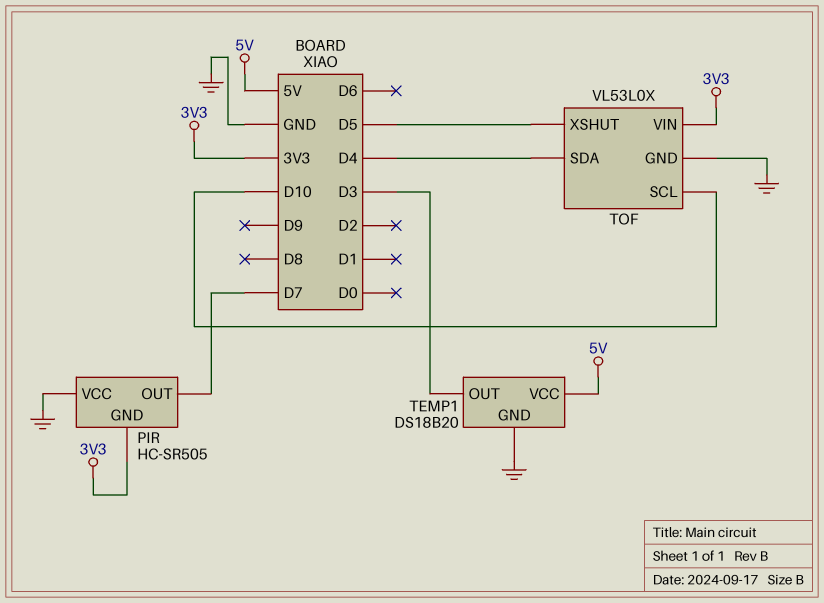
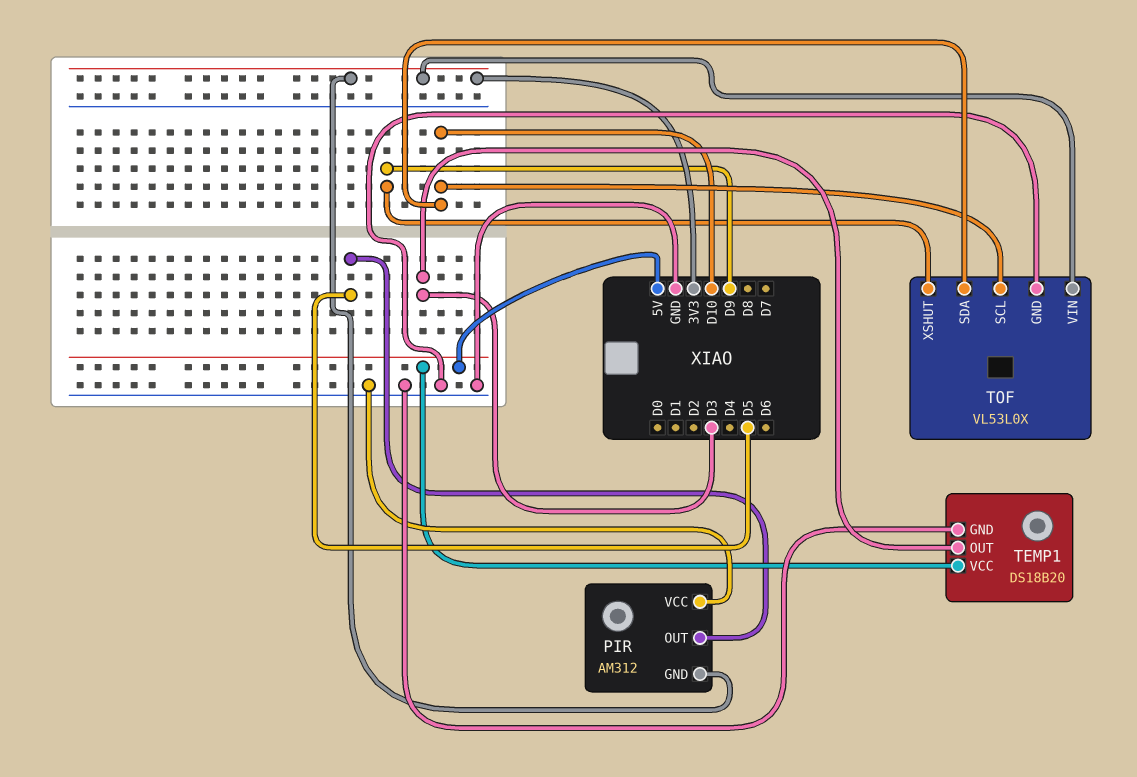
PIR: HC-SR505 -> AM312
PIR pin OUT: D7 -> D5
TOF pin SDA: D4 -> D10
TOF pin XSHUT: D5 -> D9

